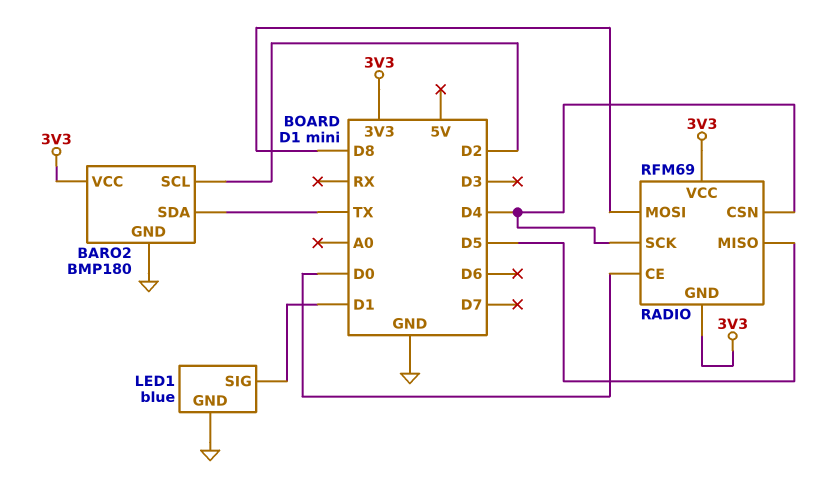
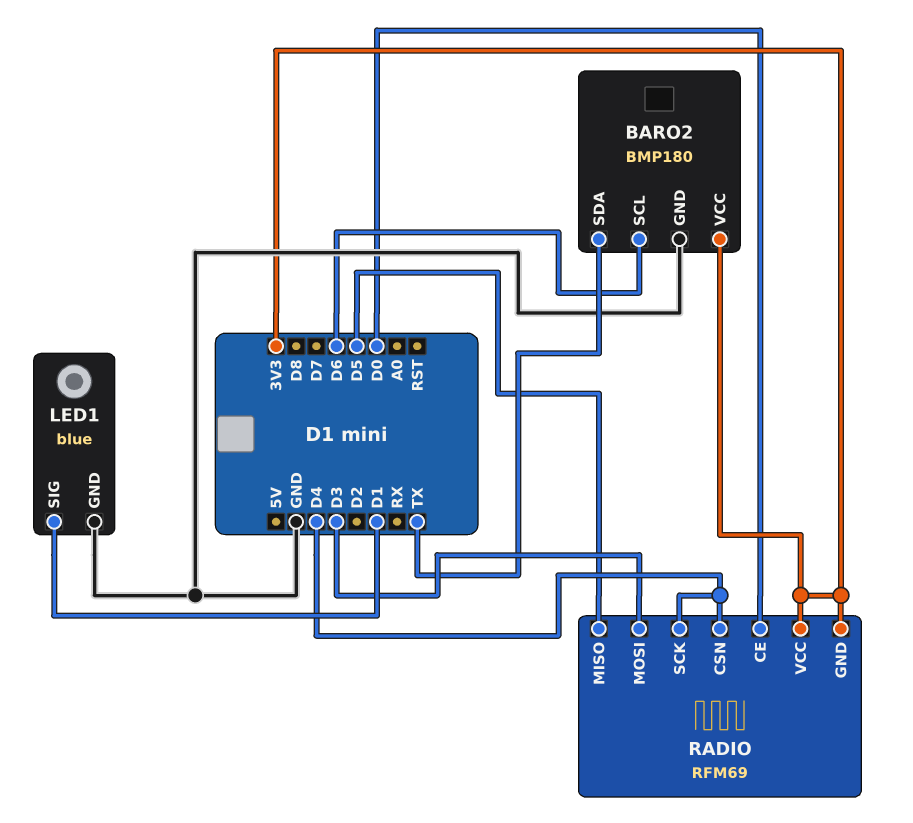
BARO2 pin SCL: D2 -> D6
RADIO pin MOSI: D8 -> D3

